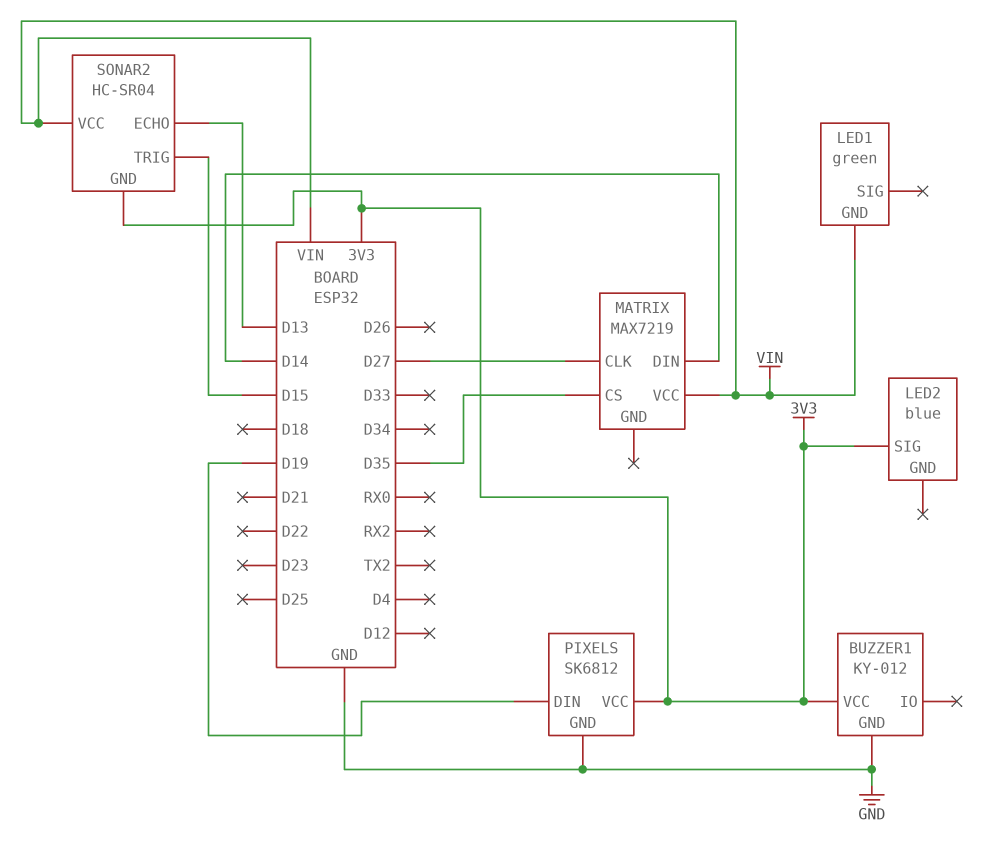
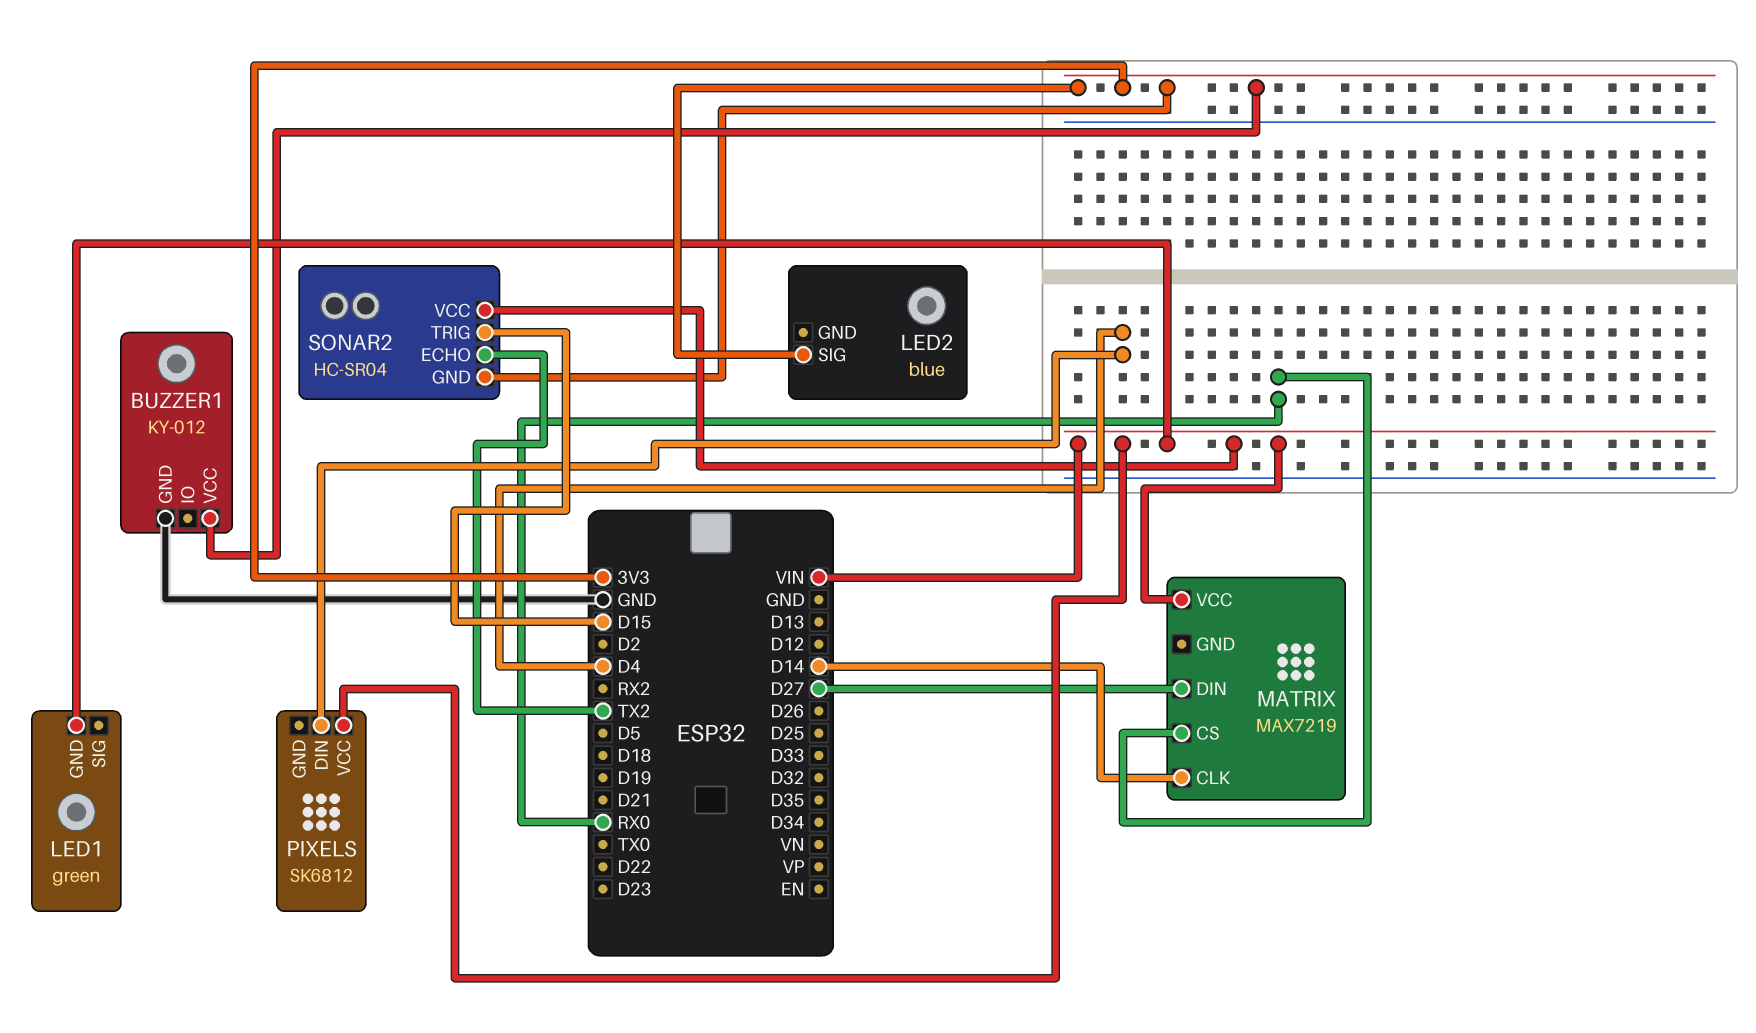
MATRIX pin CLK: D27 -> D14
MATRIX pin CS: D35 -> RX0
MATRIX pin DIN: D14 -> D27
PIXELS pin DIN: D19 -> D4
PIXELS pin GND: GND -> none
PIXELS pin VCC: 3V3 -> VIN
SONAR2 pin ECHO: D13 -> TX2

